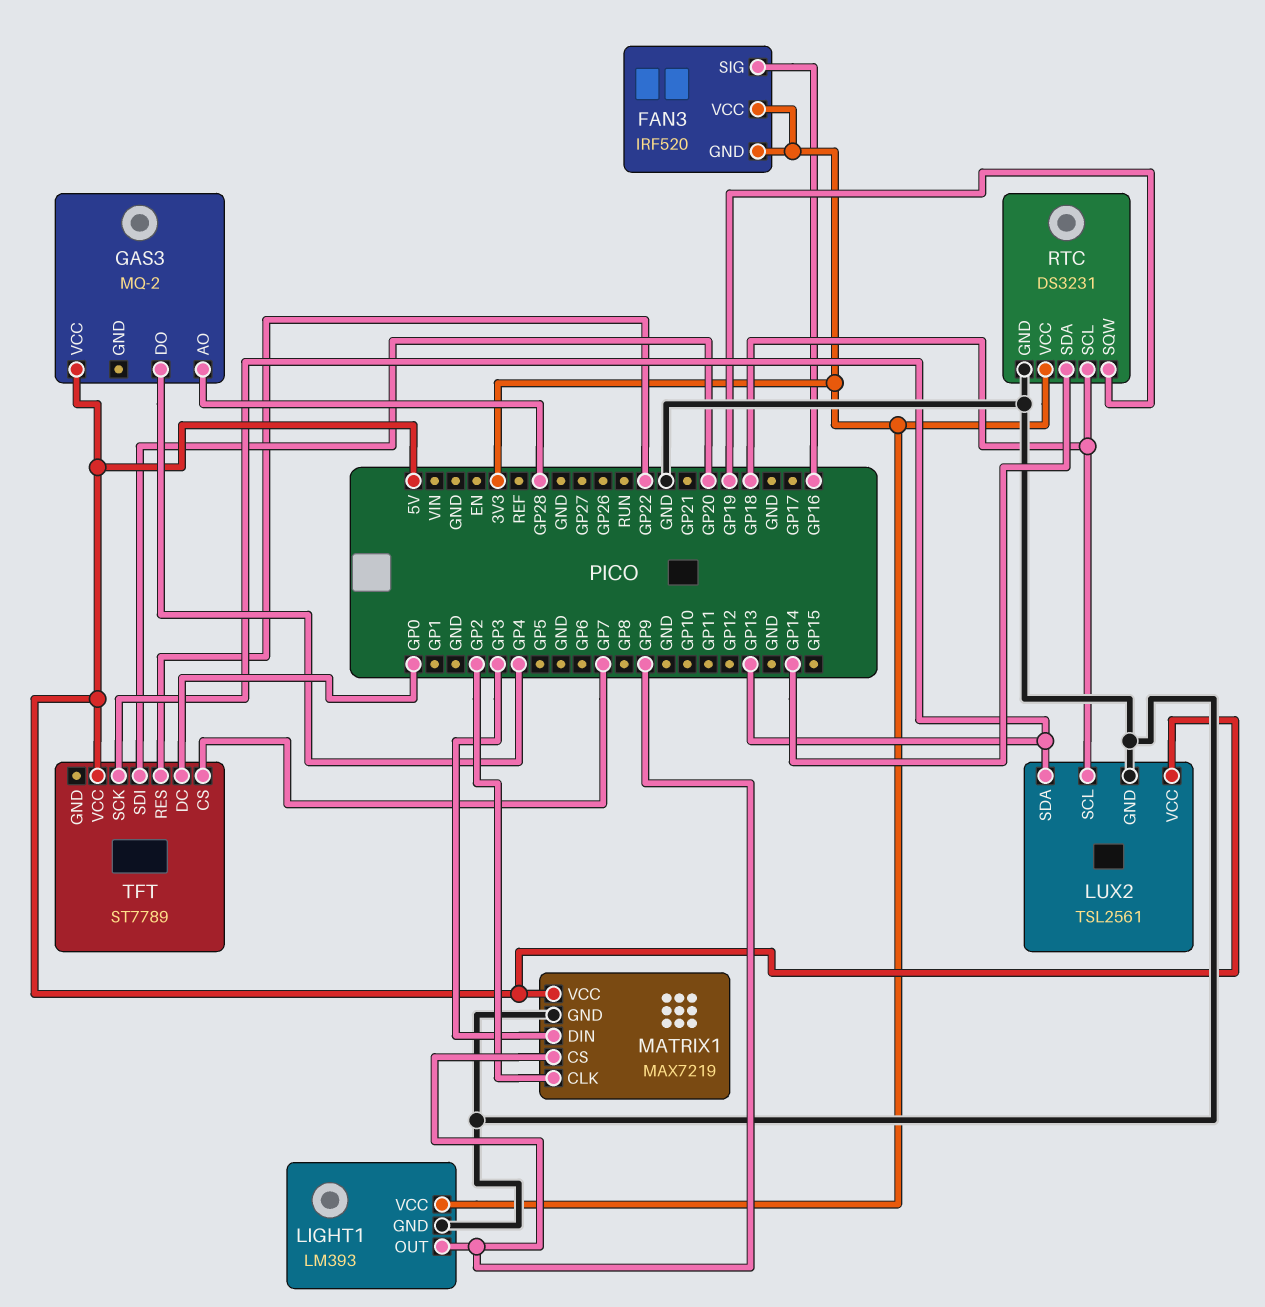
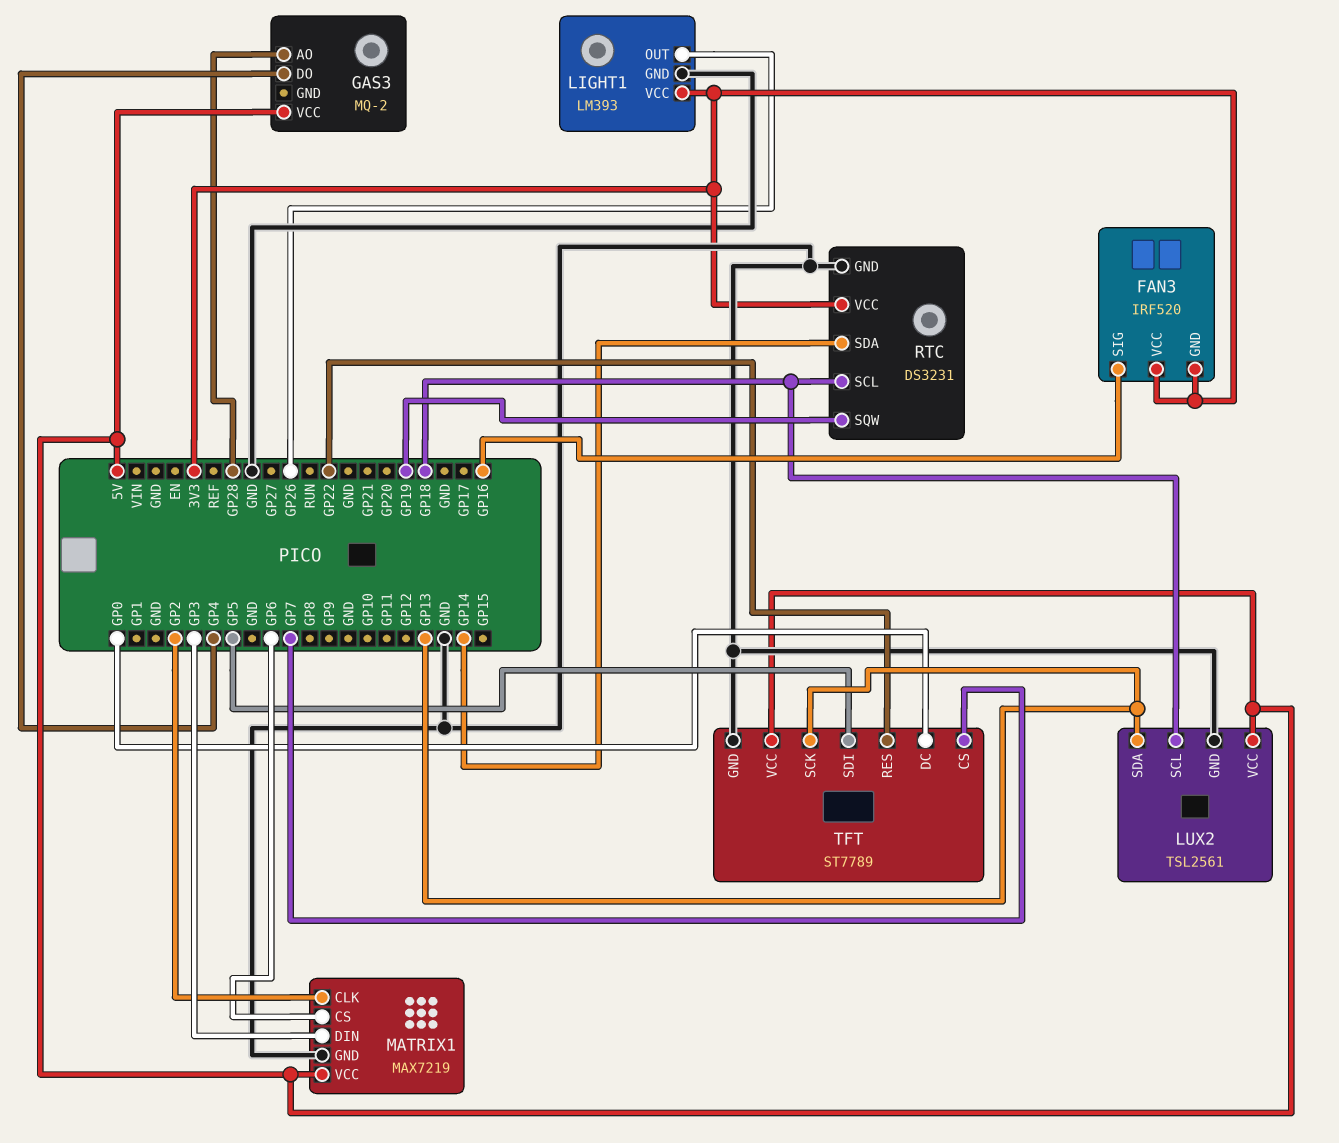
LIGHT1 pin OUT: GP9 -> GP26
MATRIX1 pin CS: GP9 -> GP6
TFT pin GND: none -> GND
TFT pin SDI: GP20 -> GP5

